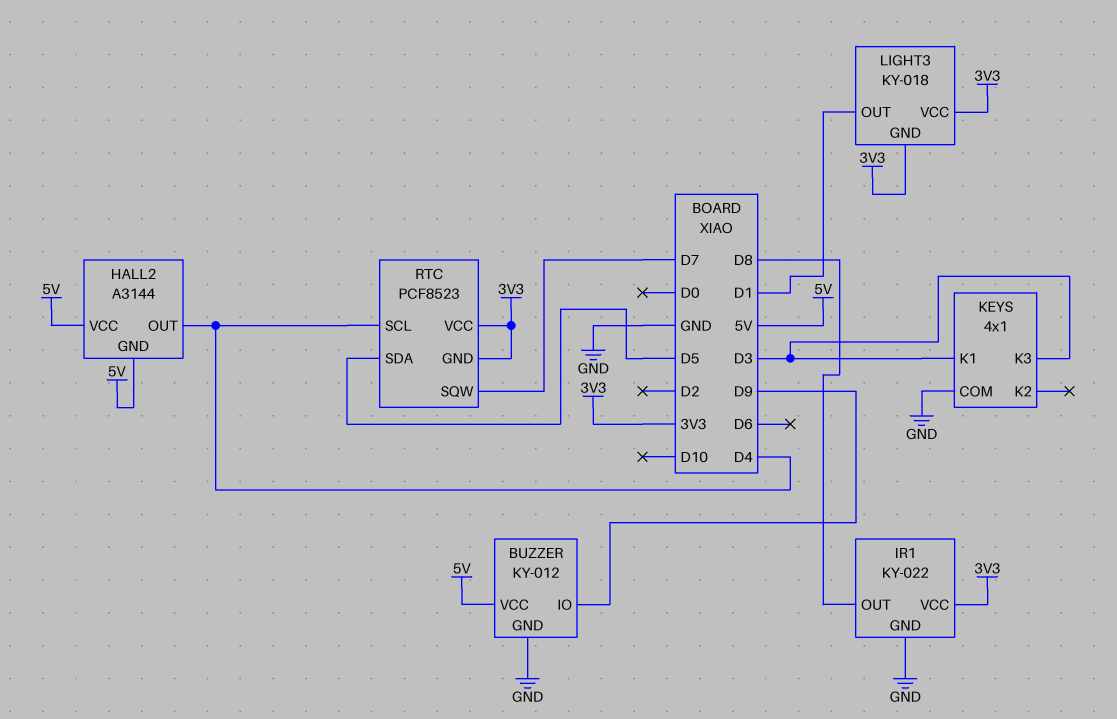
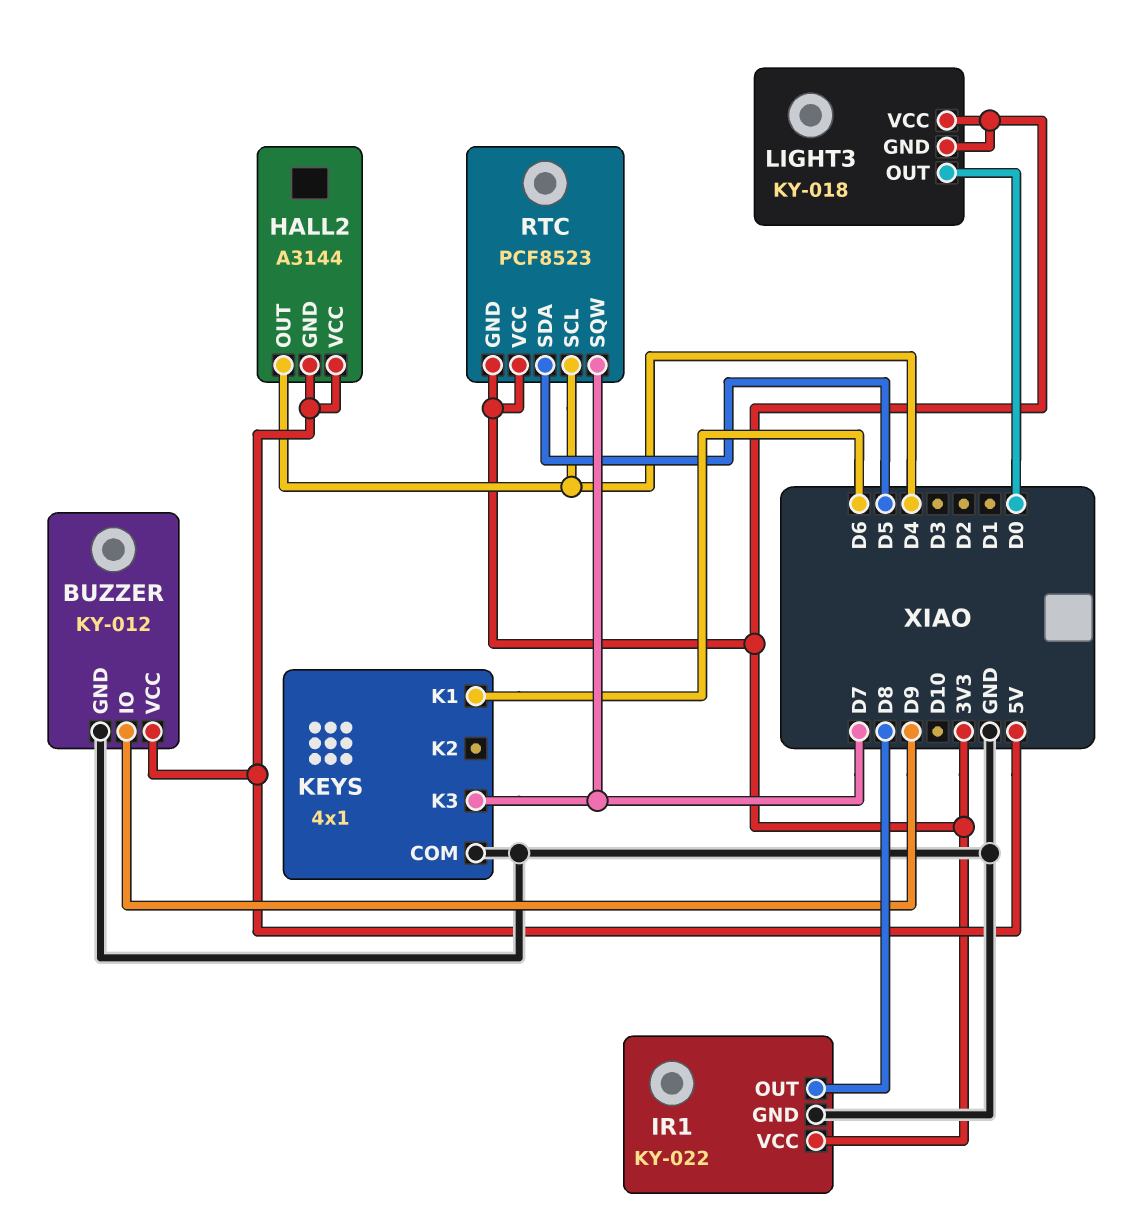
KEYS pin K1: D3 -> D6
KEYS pin K3: D3 -> D7
LIGHT3 pin OUT: D1 -> D0

